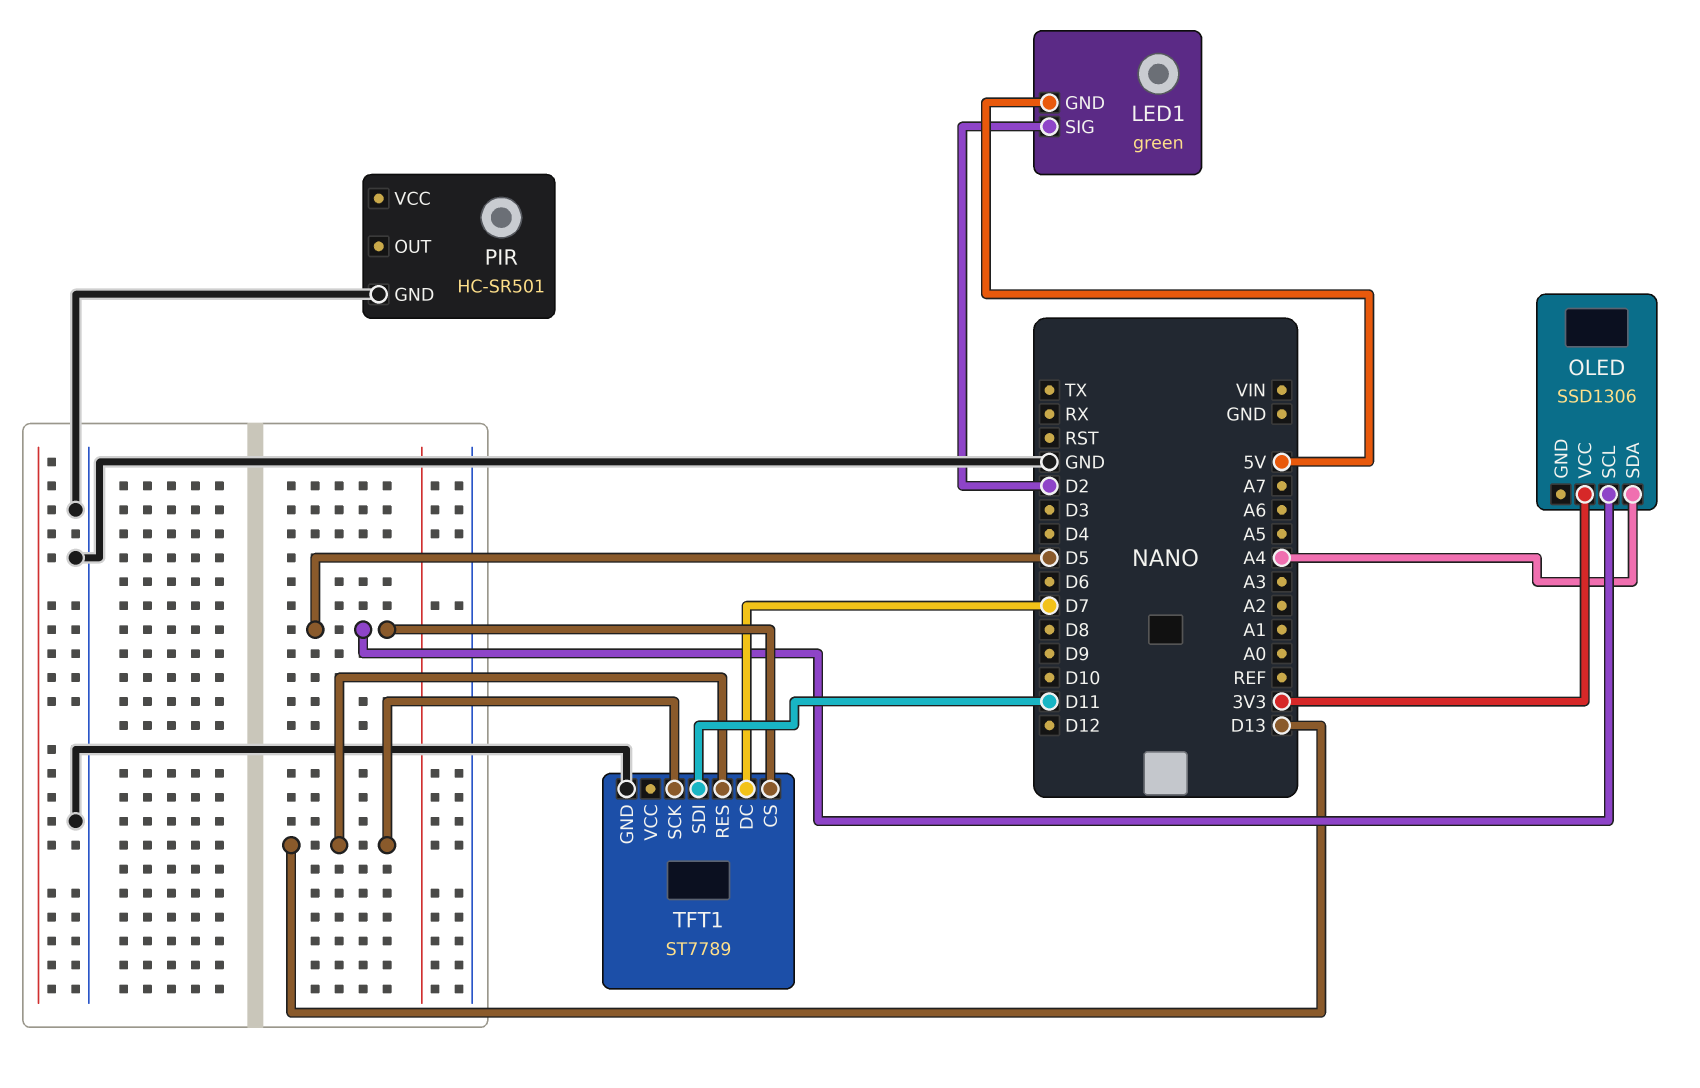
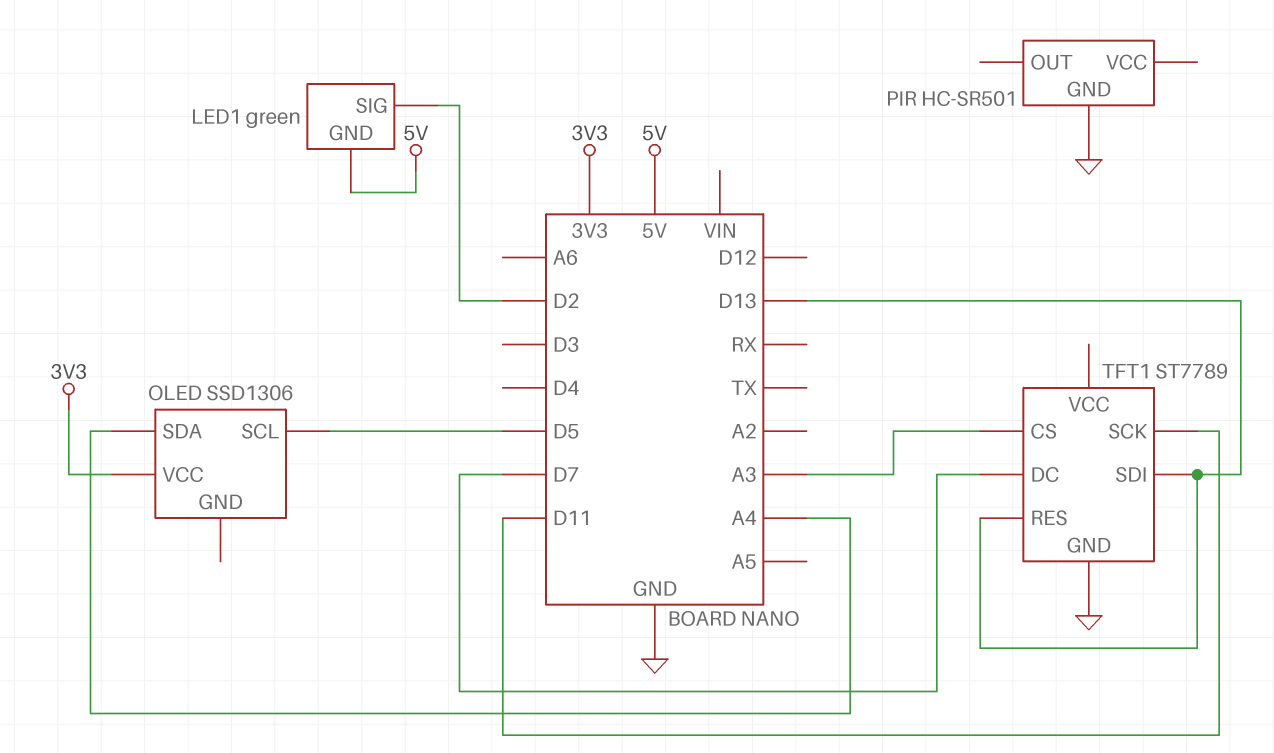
TFT1 pin CS: D5 -> A3
TFT1 pin SCK: D13 -> D11
TFT1 pin SDI: D11 -> D13

